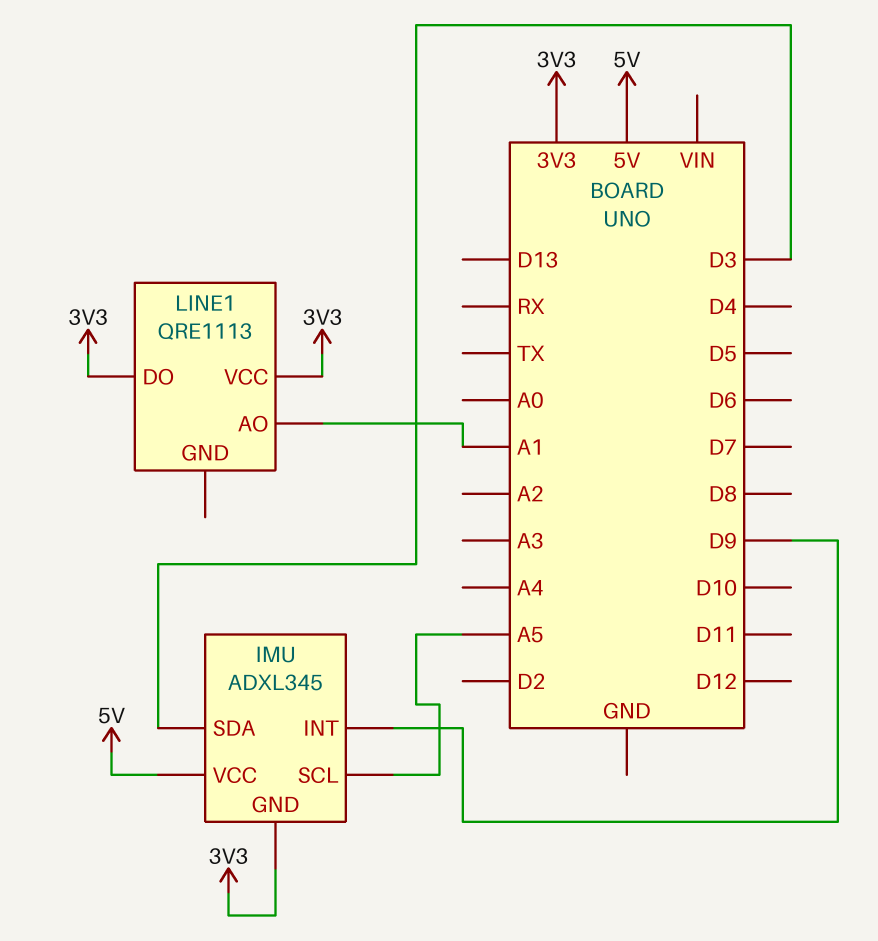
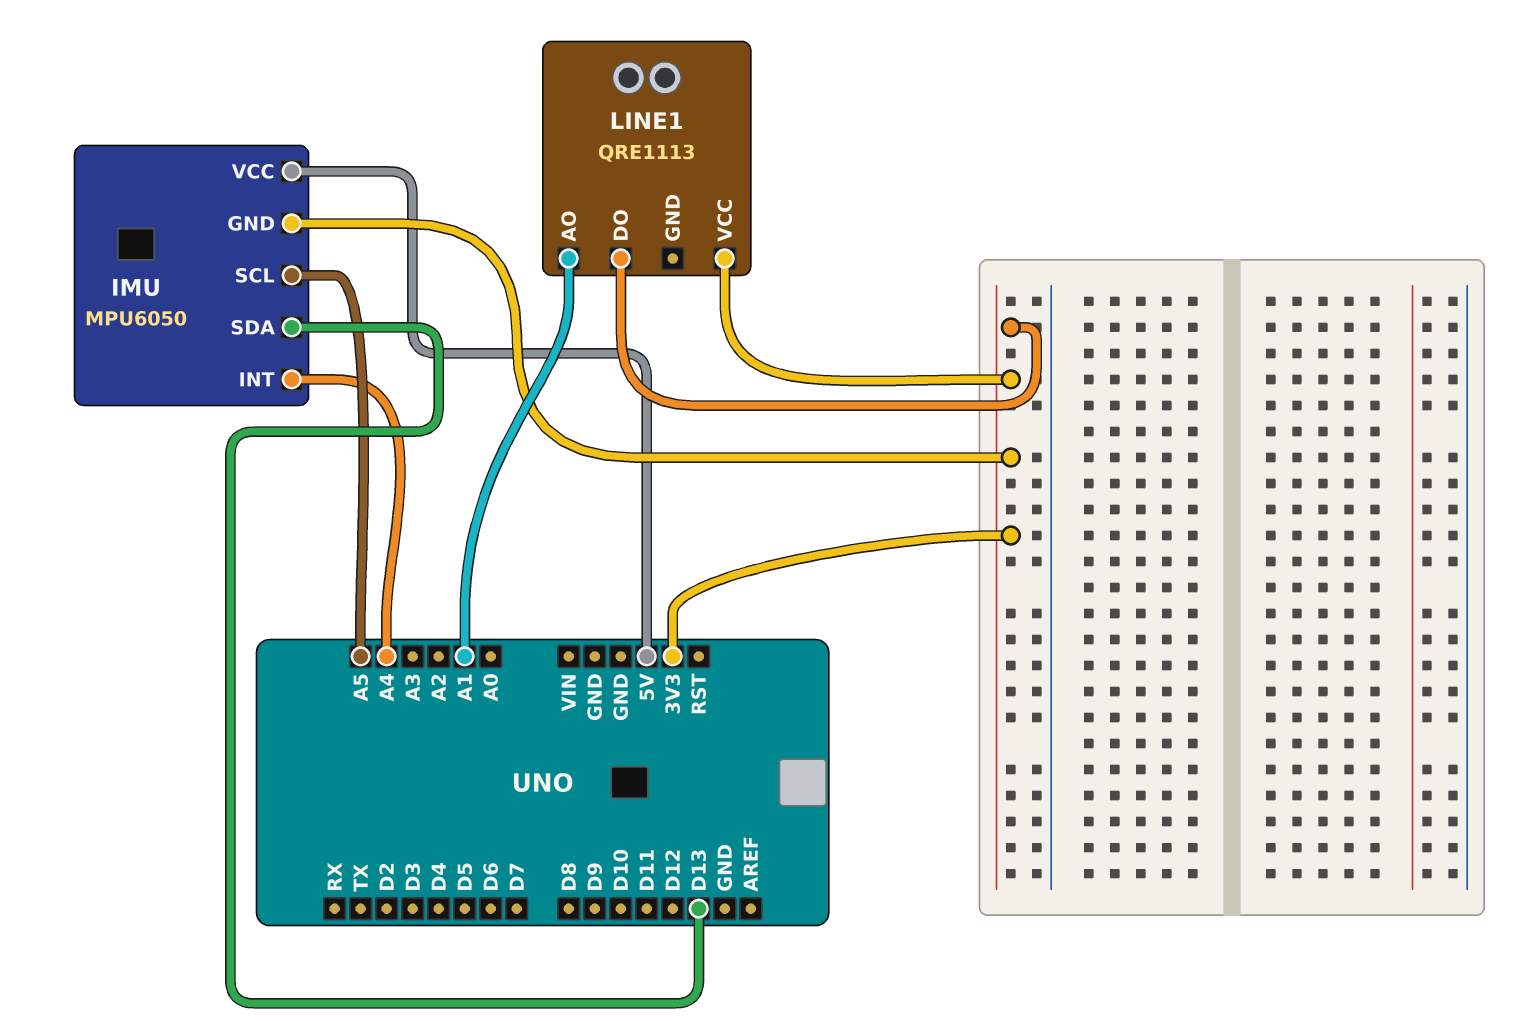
IMU: ADXL345 -> MPU6050
IMU pin INT: D9 -> A4
IMU pin SDA: D3 -> D13

